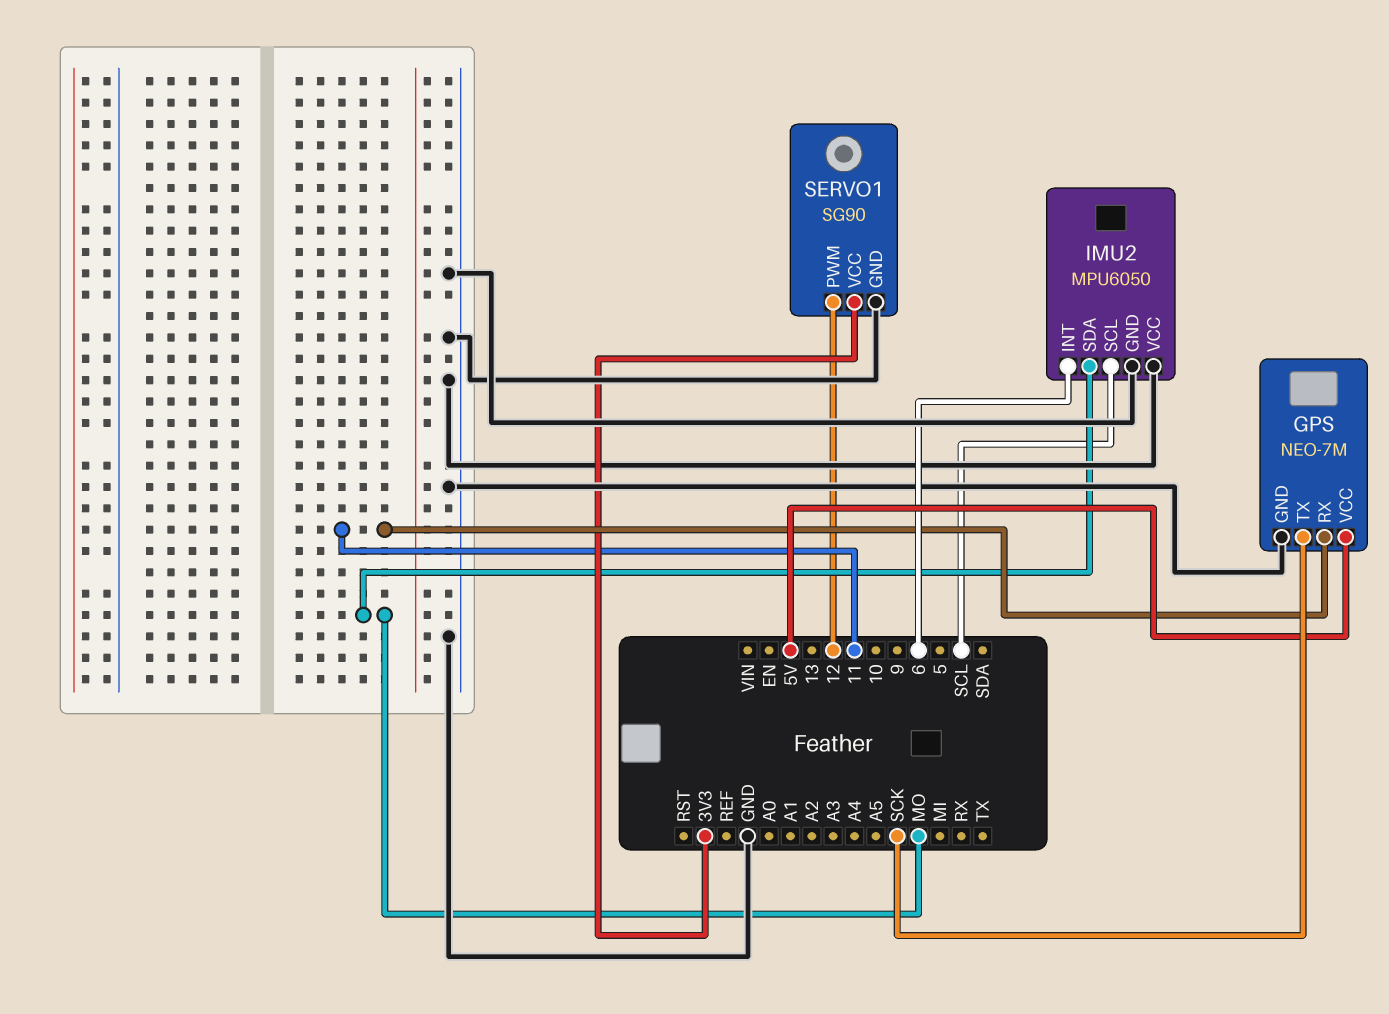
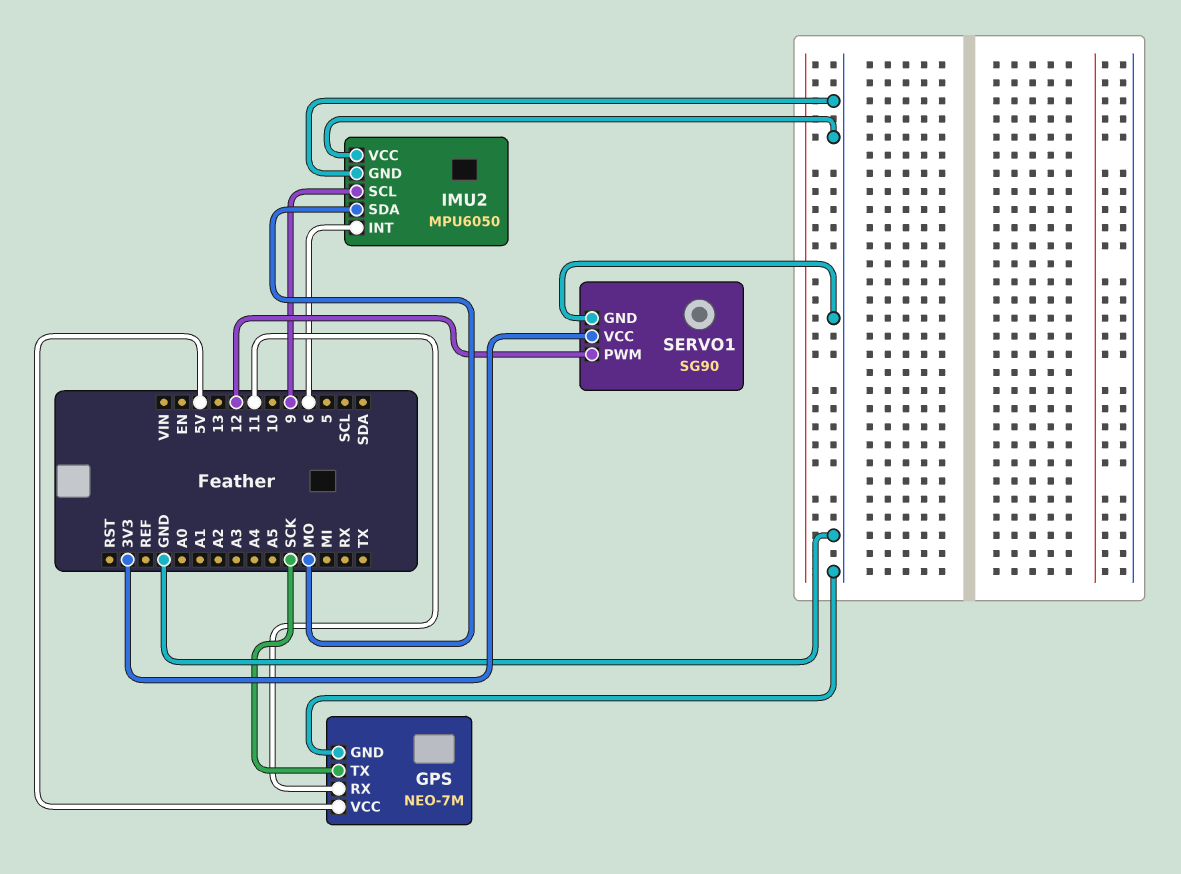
IMU2 pin SCL: SCL -> 9

